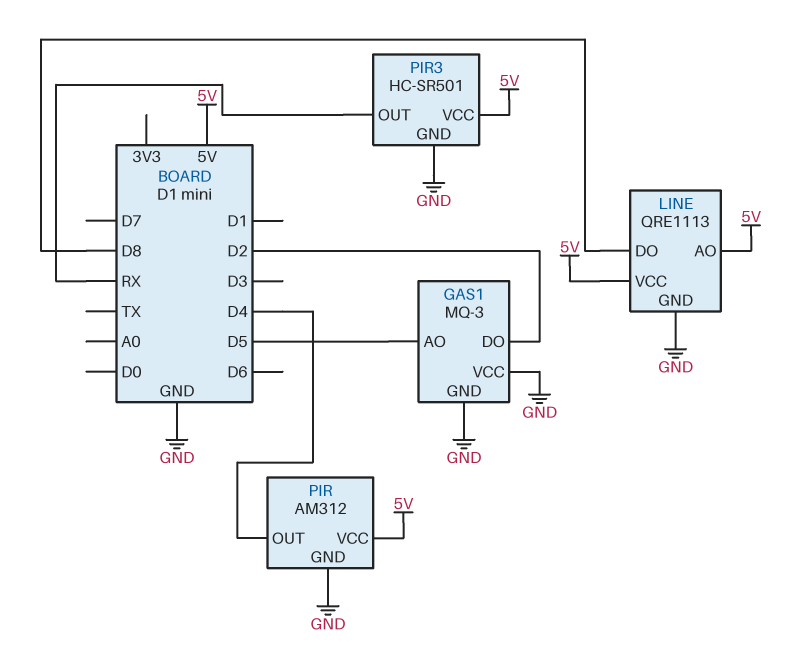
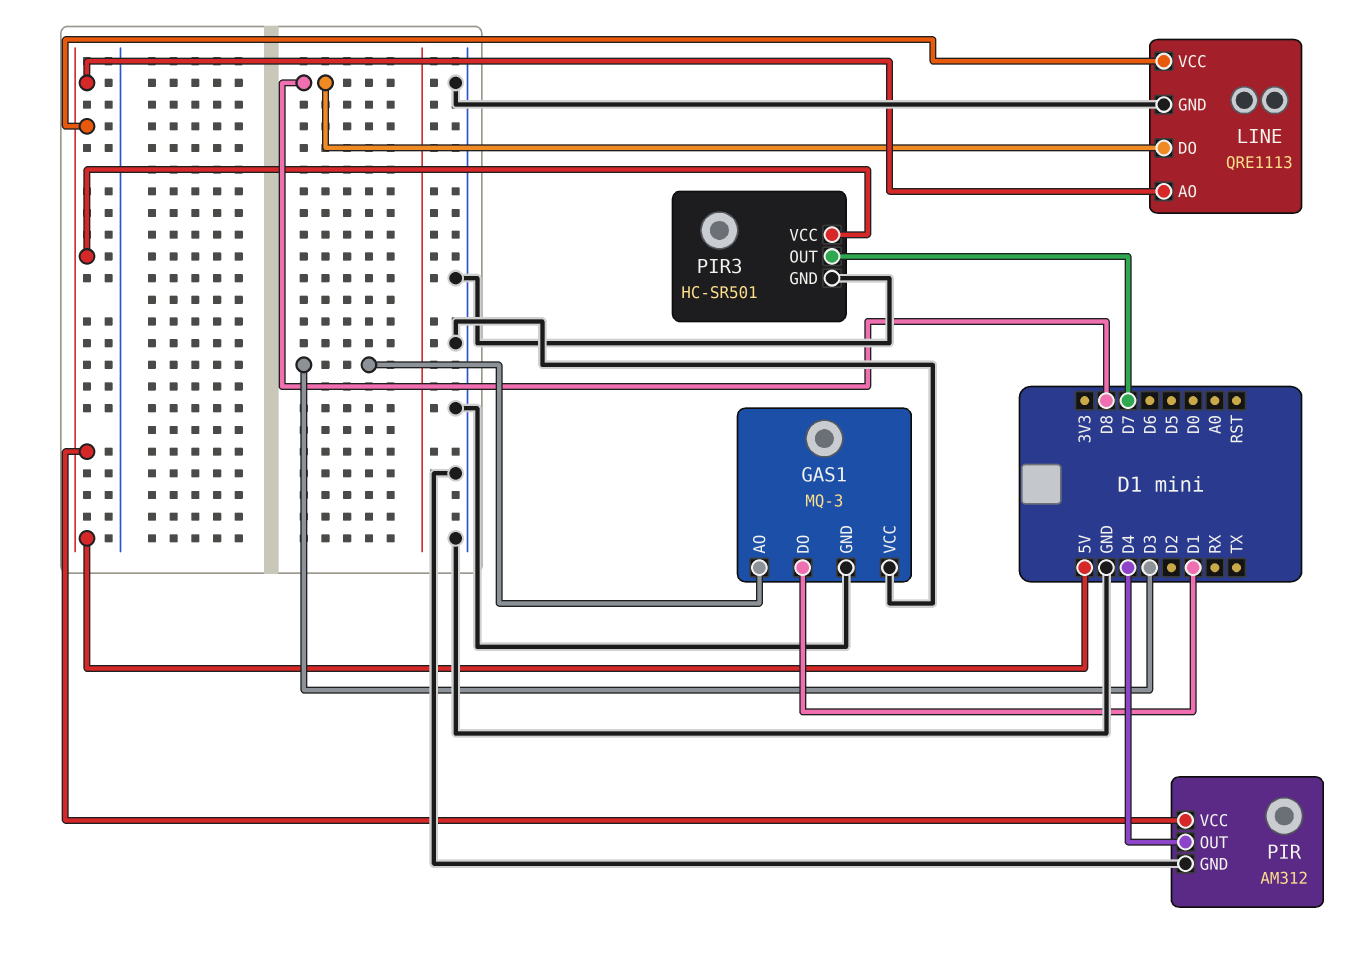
GAS1 pin AO: D5 -> D3
GAS1 pin DO: D2 -> D1
PIR3 pin OUT: RX -> D7

